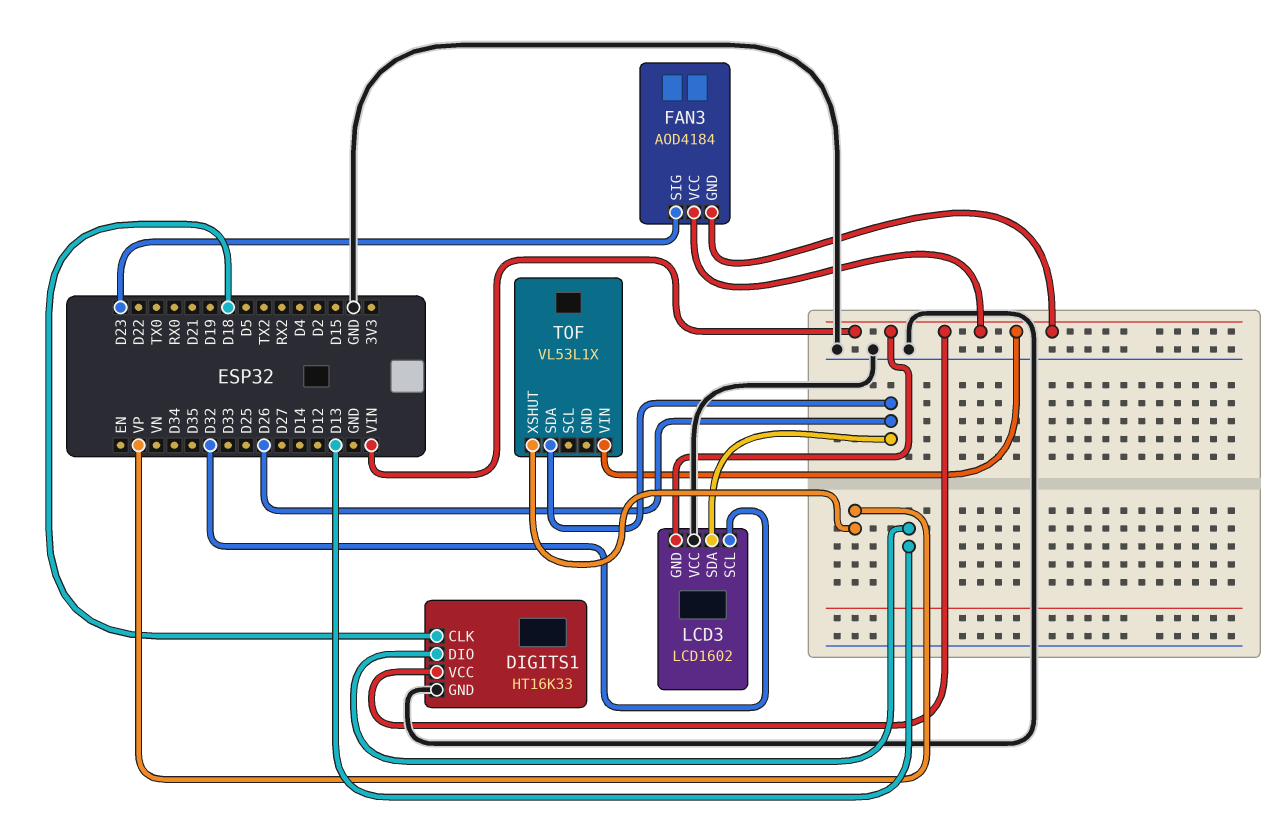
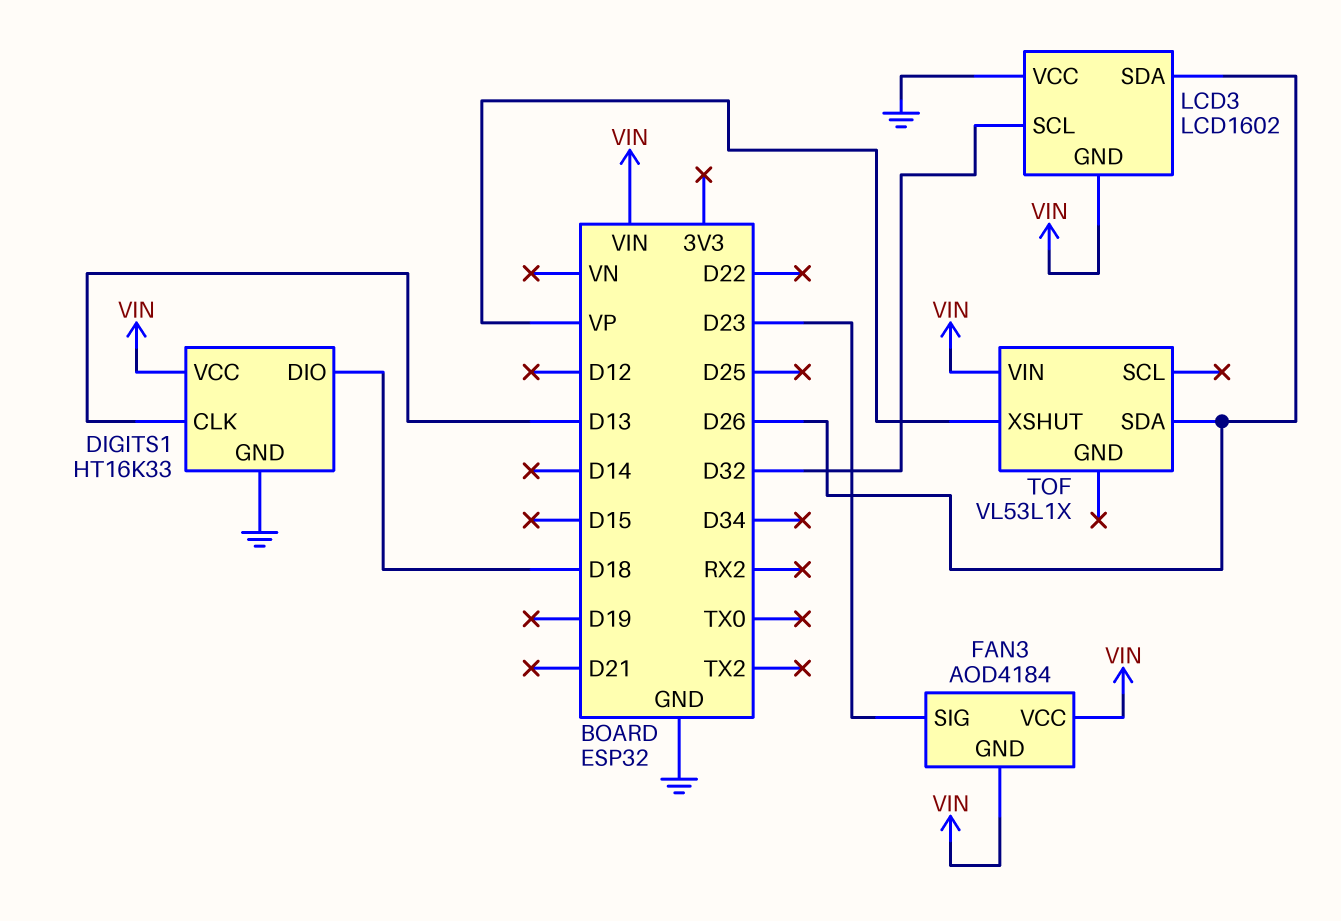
DIGITS1 pin CLK: D18 -> D13
DIGITS1 pin DIO: D13 -> D18

